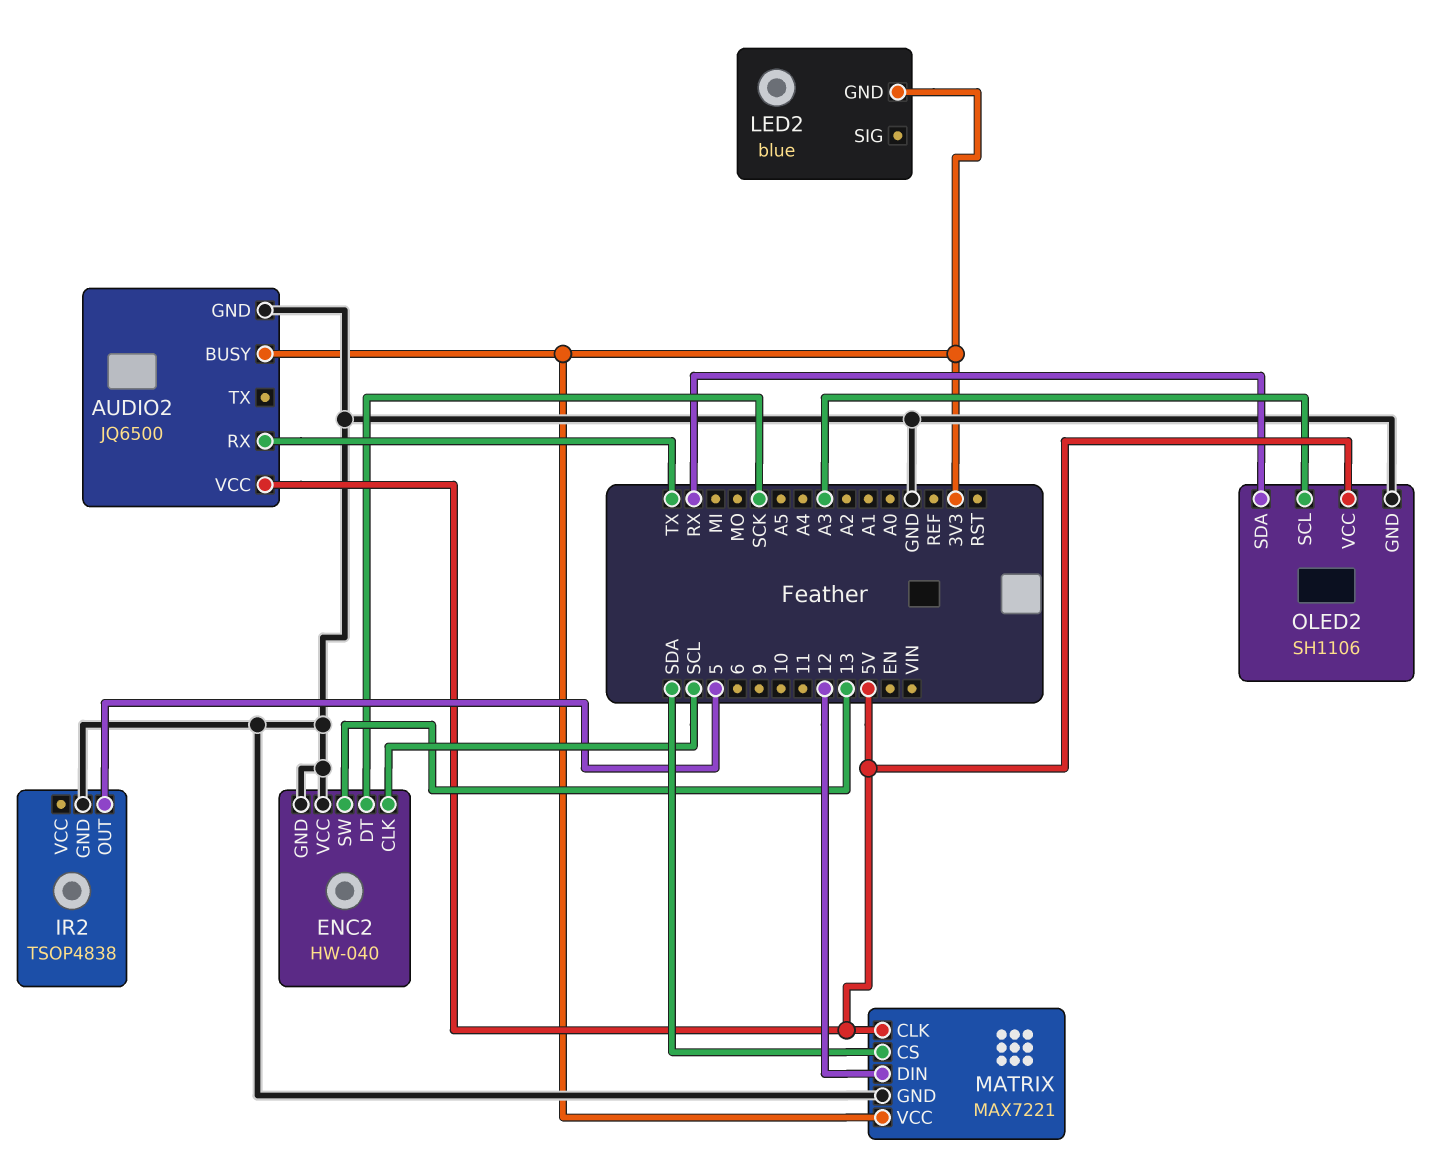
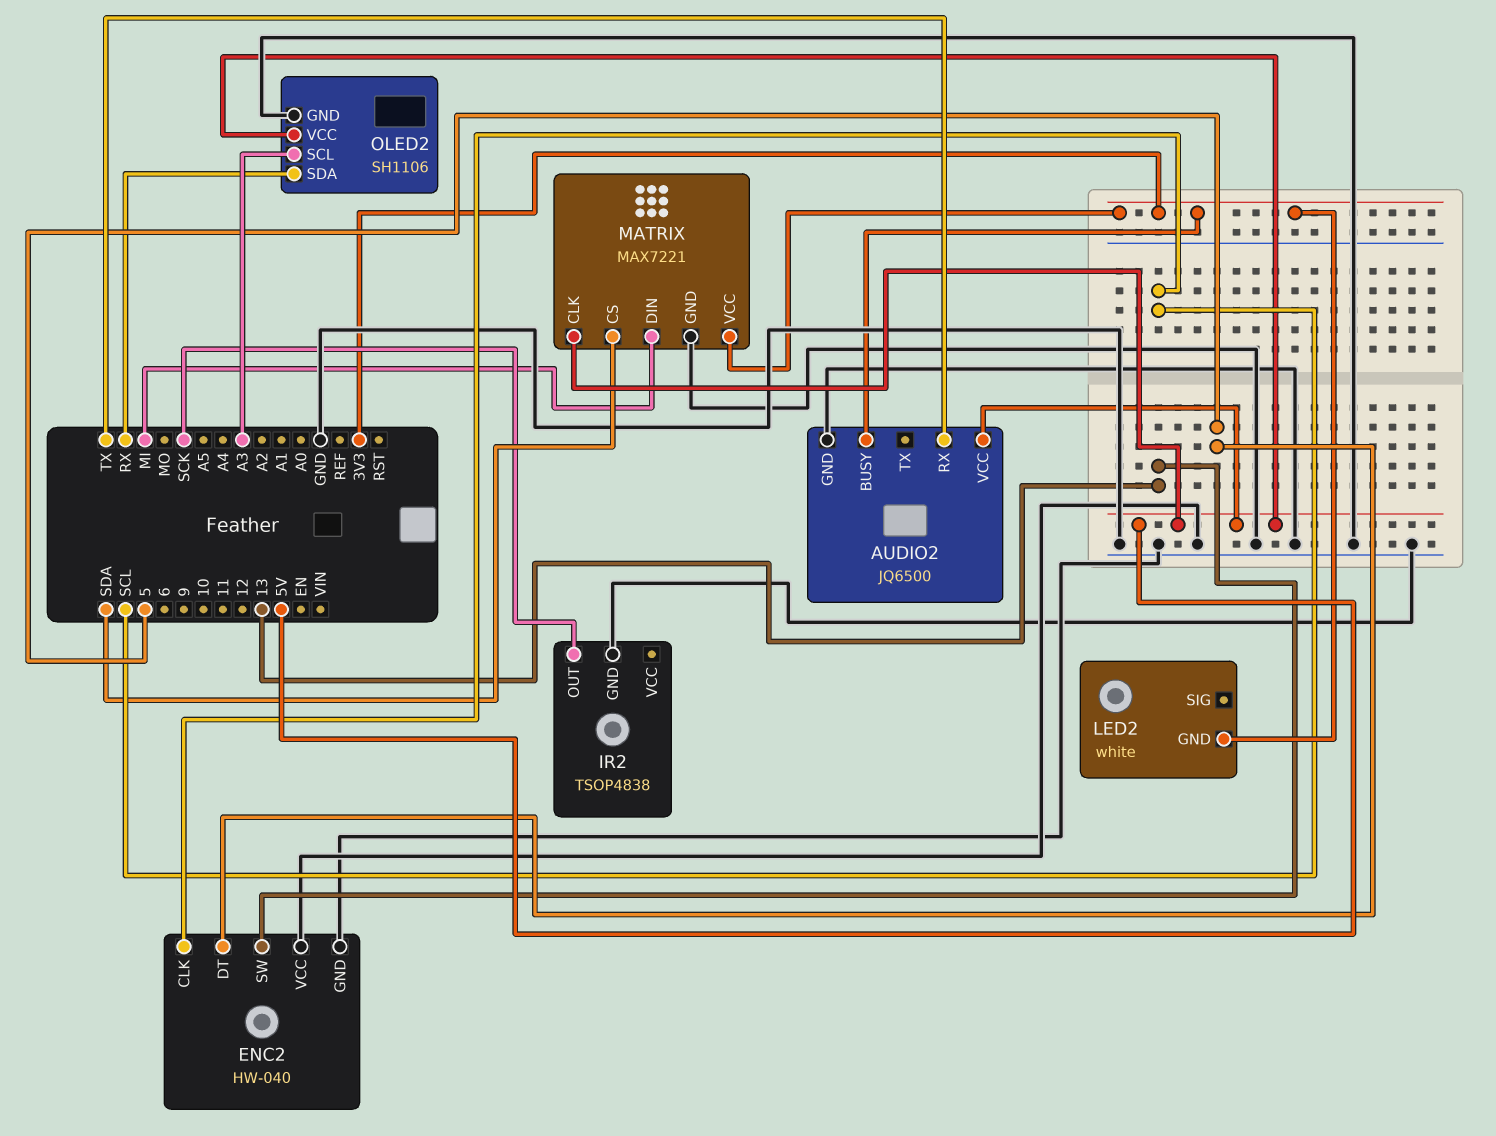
ENC2 pin DT: SCK -> 5
IR2 pin OUT: 5 -> SCK
LED2: blue -> white
MATRIX pin DIN: 12 -> MI

